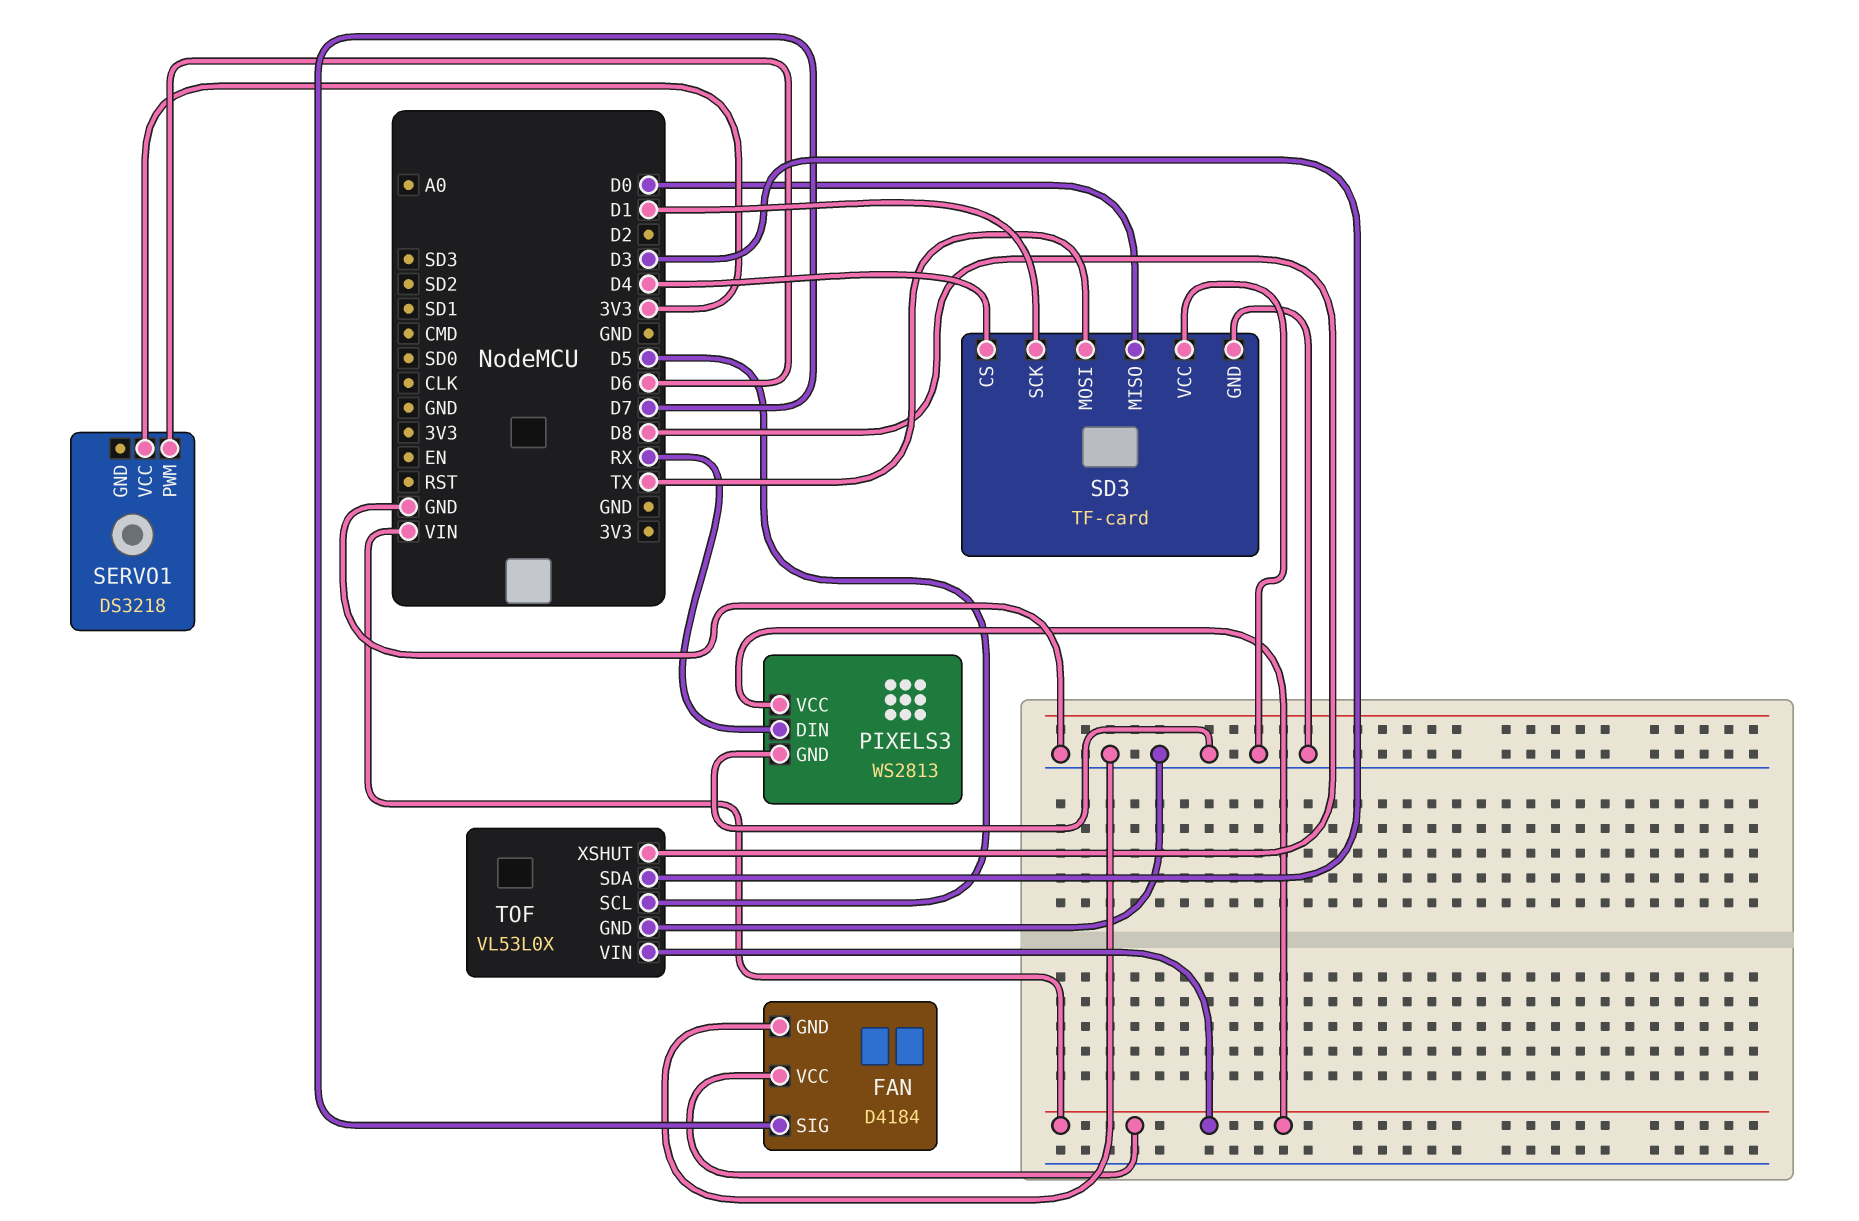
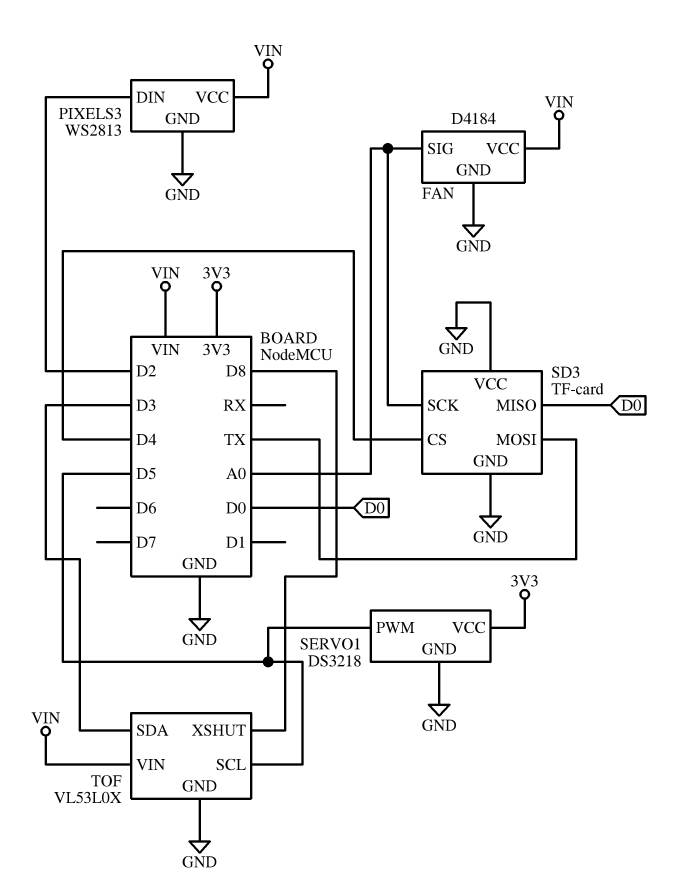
FAN pin SIG: D7 -> A0
PIXELS3 pin DIN: RX -> D2
SD3 pin SCK: D1 -> A0
SERVO1 pin GND: none -> GND
SERVO1 pin PWM: D6 -> D5

